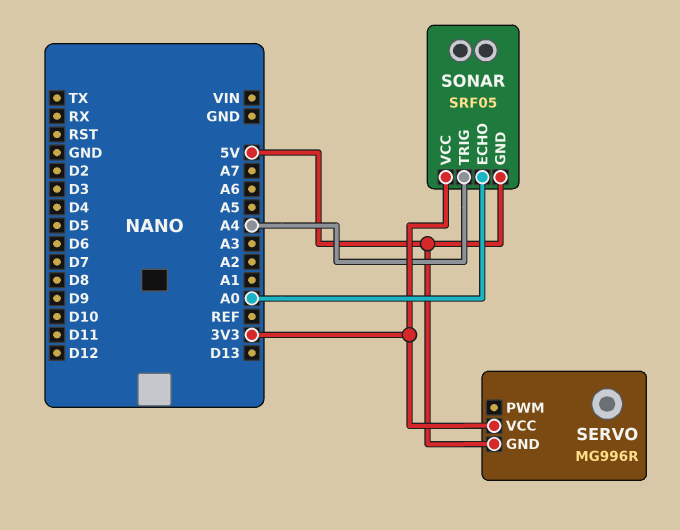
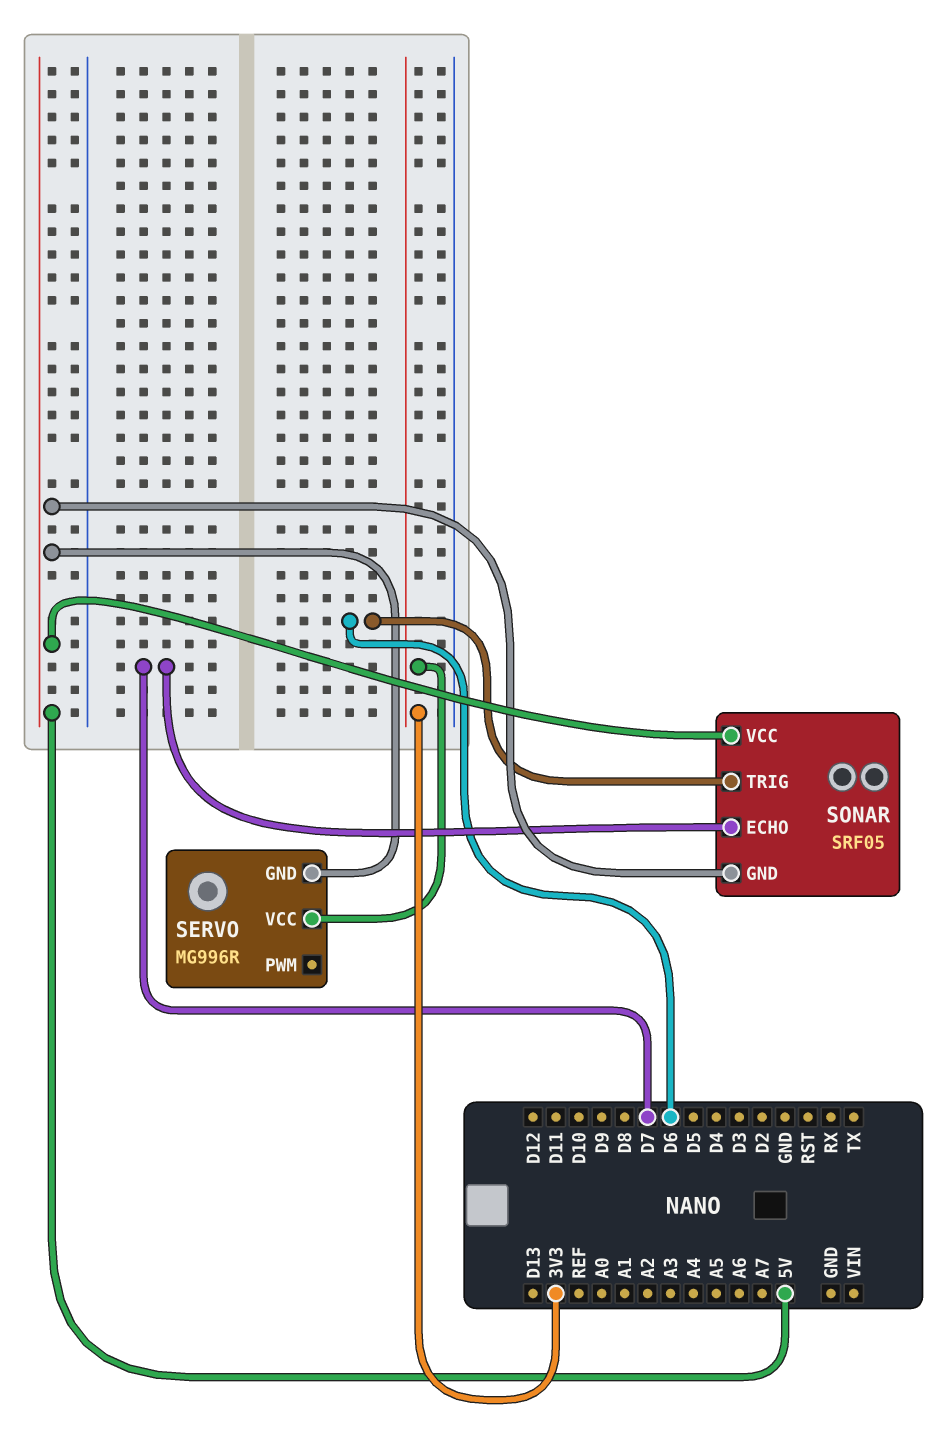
SONAR pin ECHO: A0 -> D7
SONAR pin TRIG: A4 -> D6
SONAR pin VCC: 3V3 -> 5V

